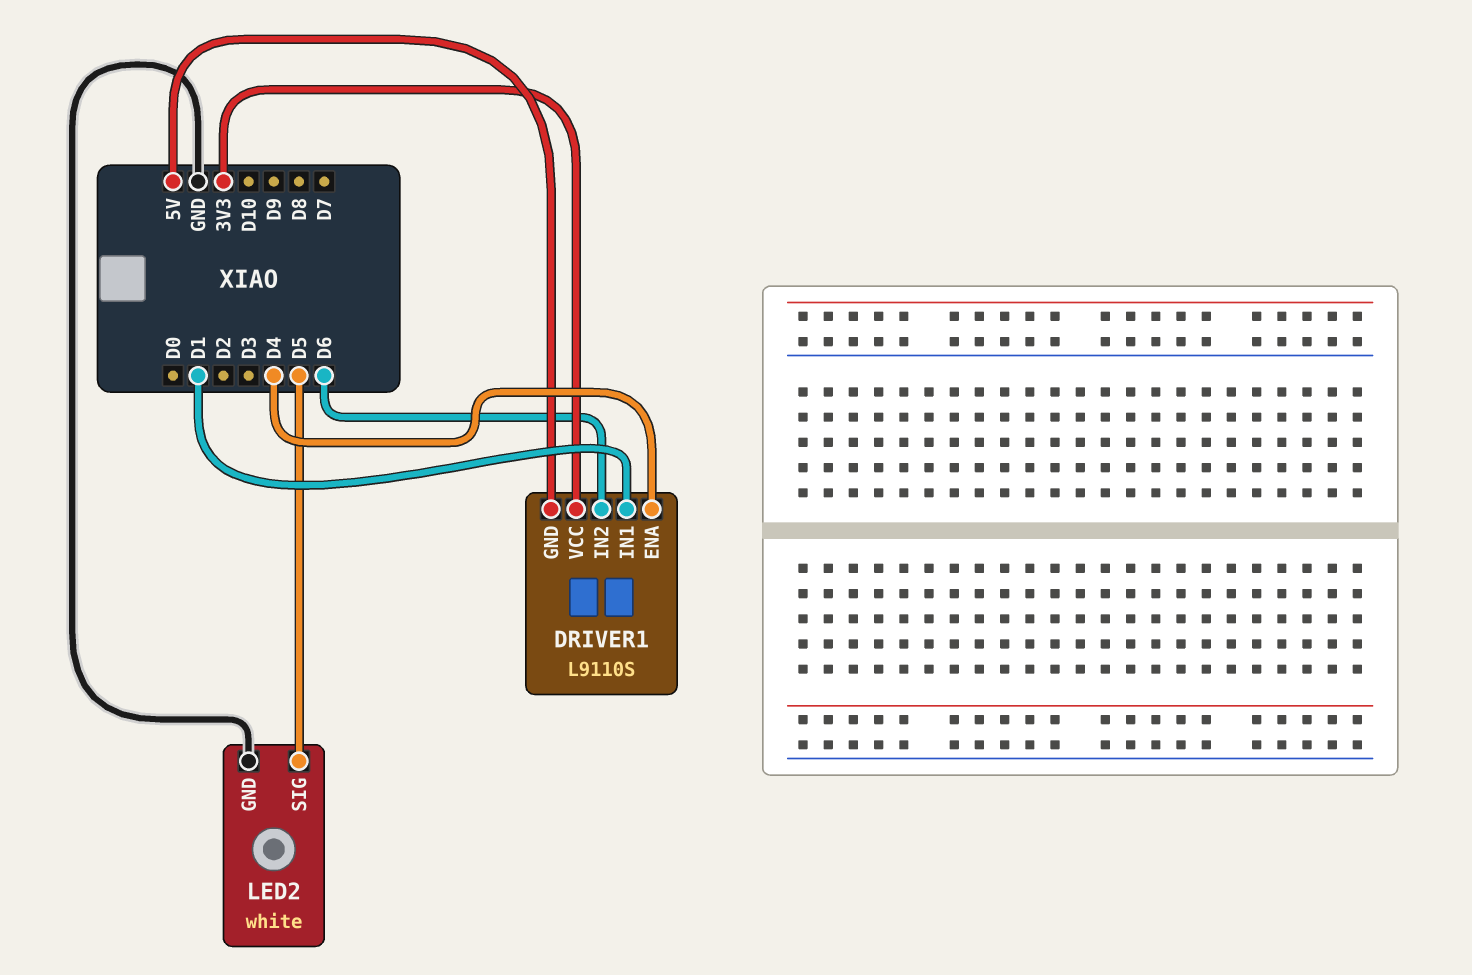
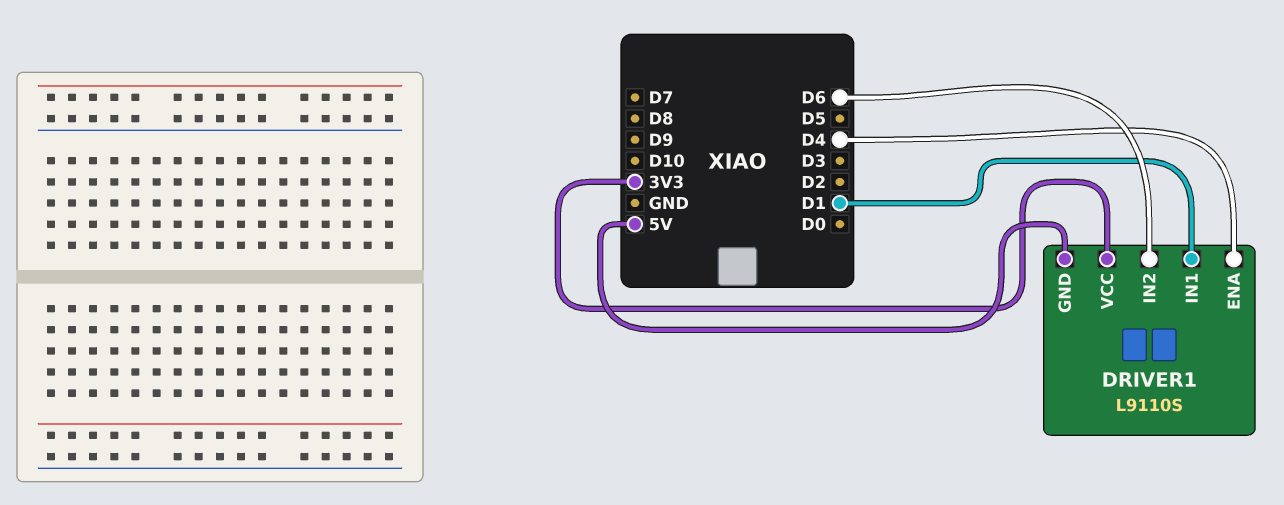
LED2: white -> none
LED2 pin GND: GND -> none
LED2 pin SIG: D5 -> none

